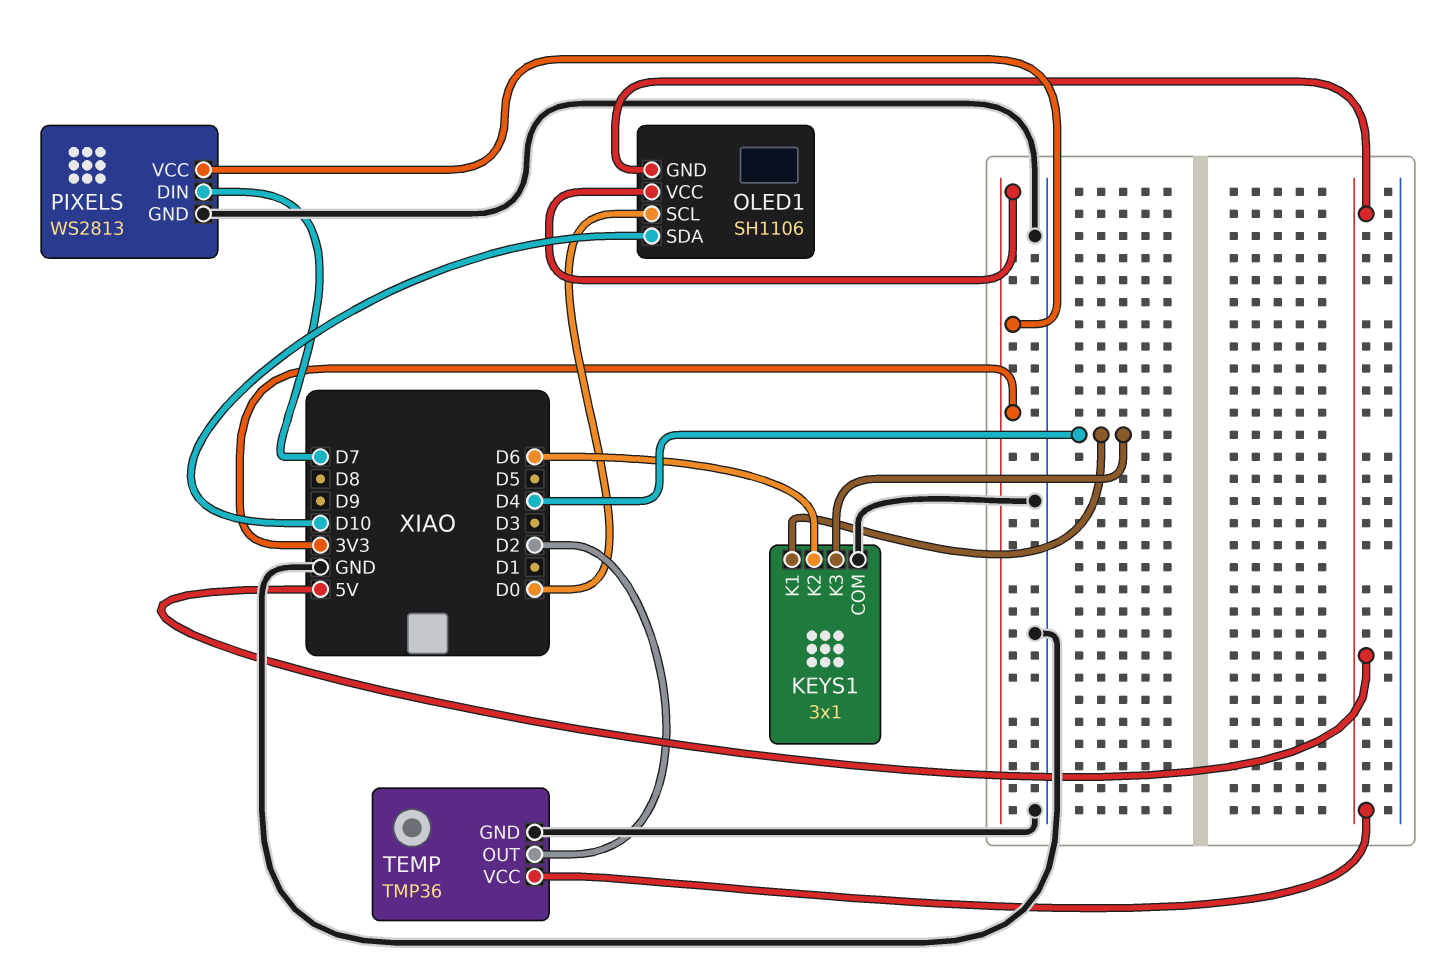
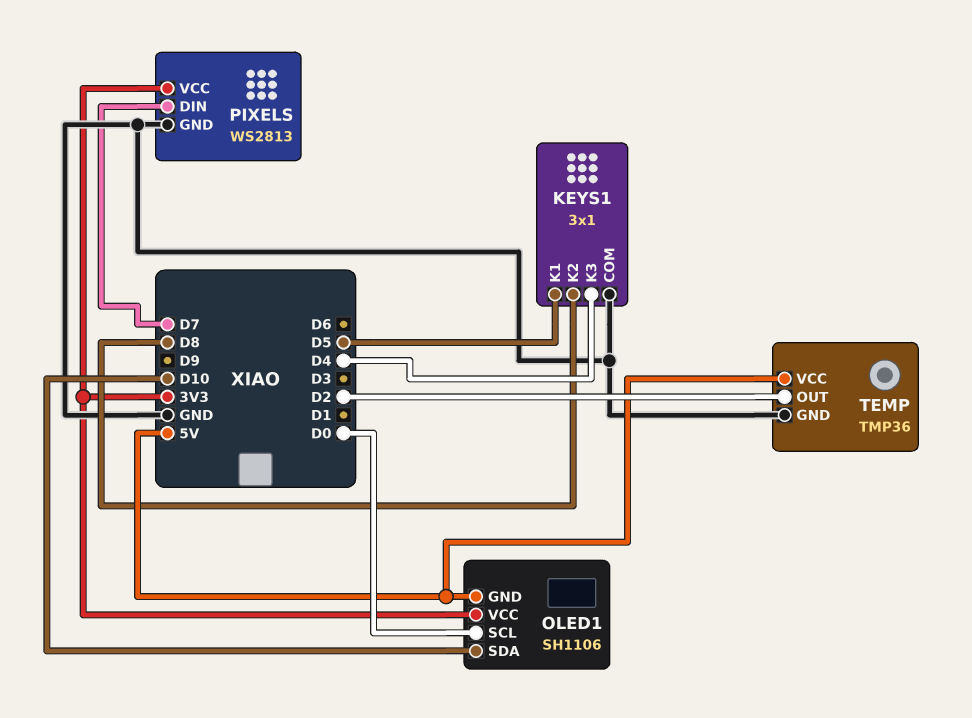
KEYS1 pin K1: D4 -> D5
KEYS1 pin K2: D6 -> D8

